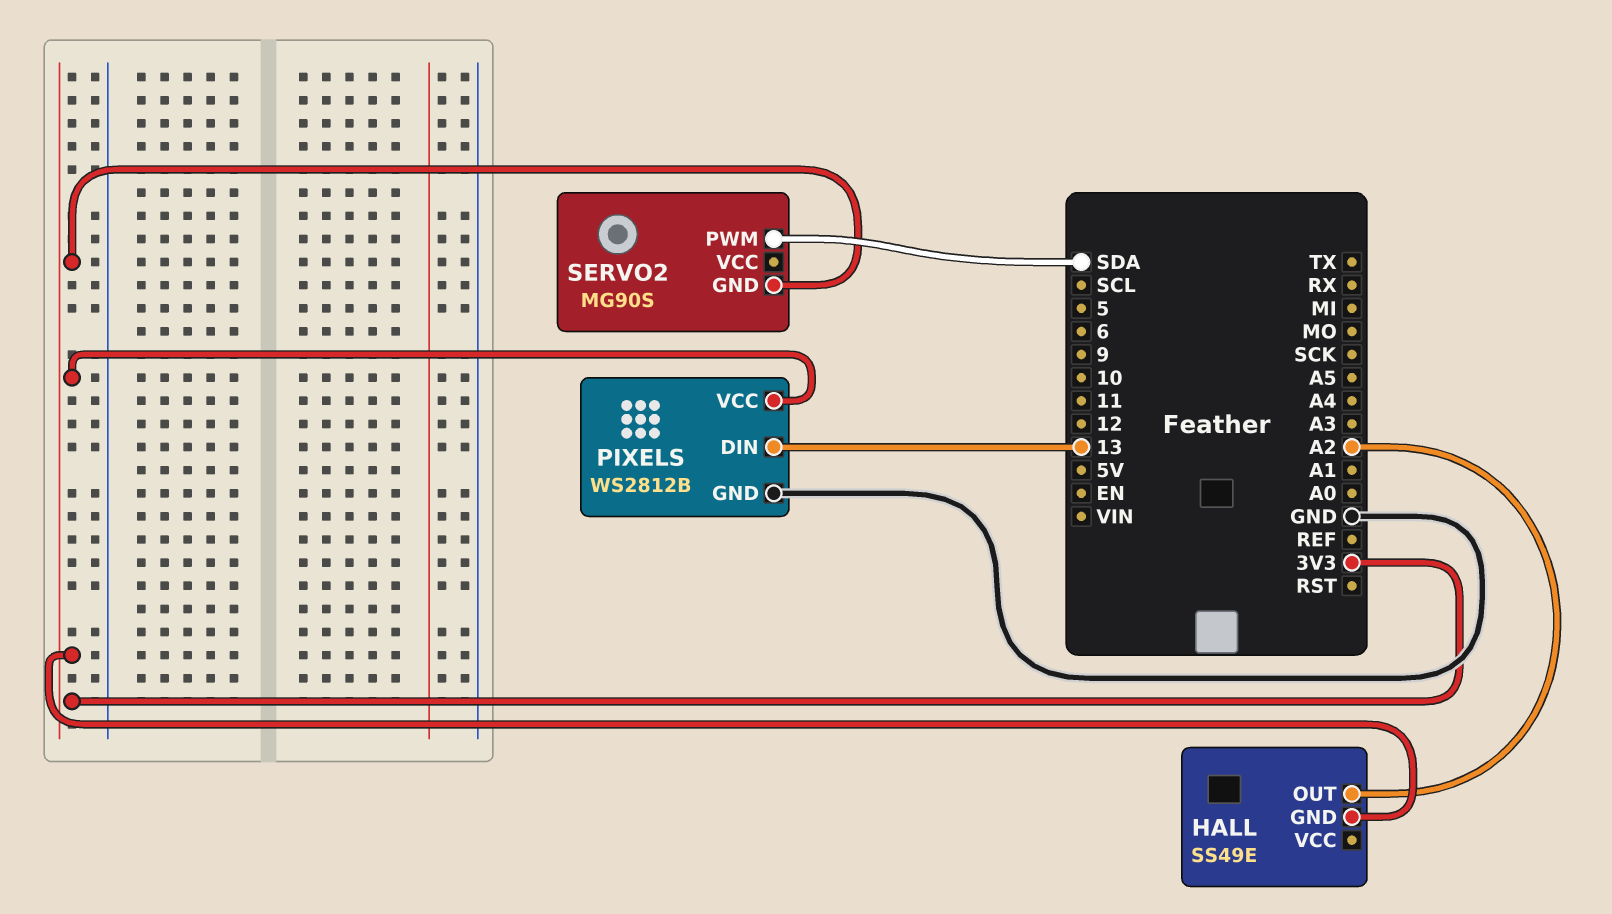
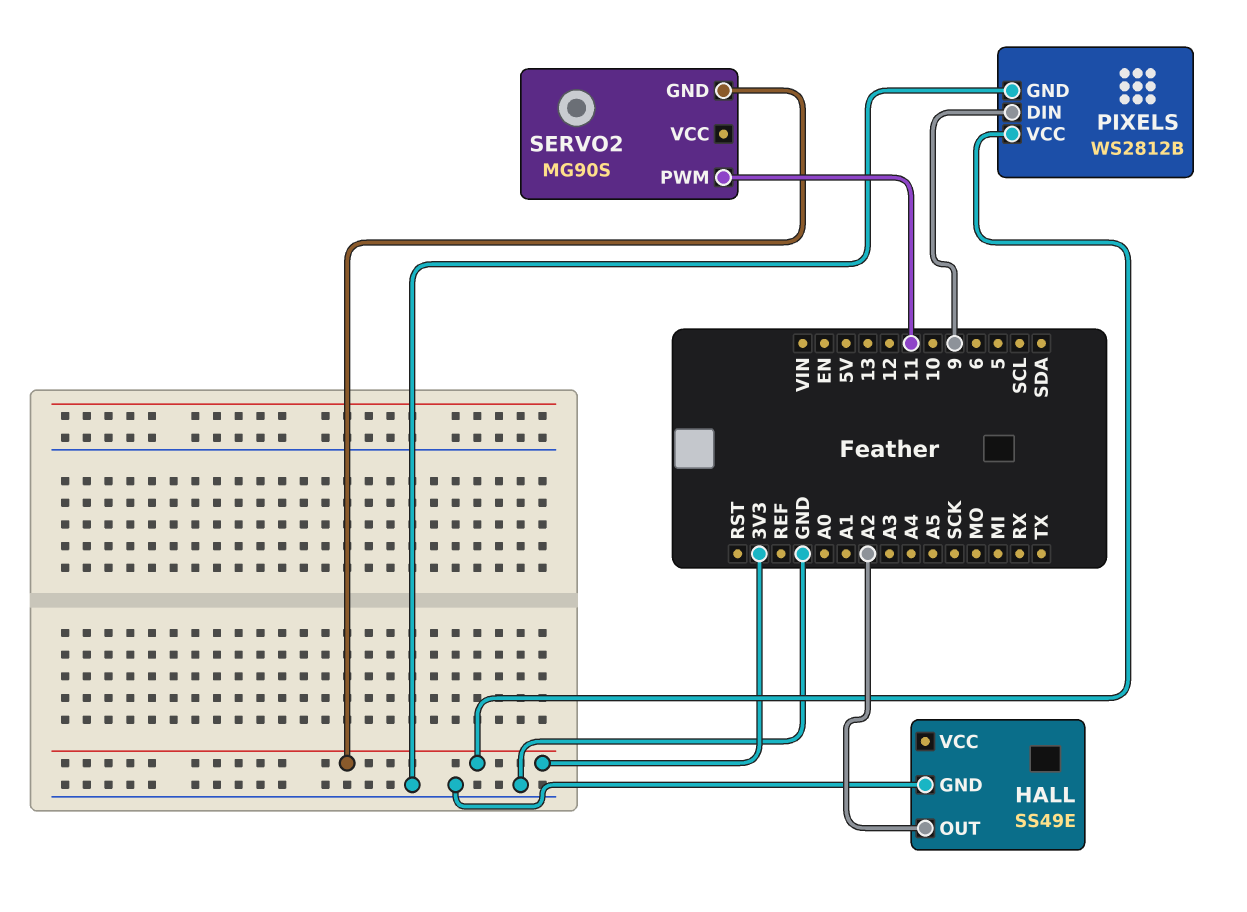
HALL pin GND: 3V3 -> GND
PIXELS pin DIN: 13 -> 9
SERVO2 pin PWM: SDA -> 11

